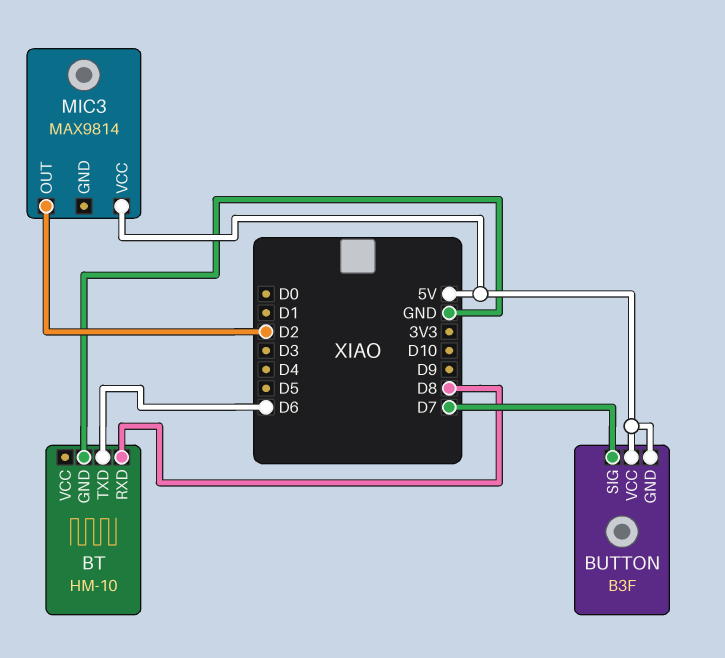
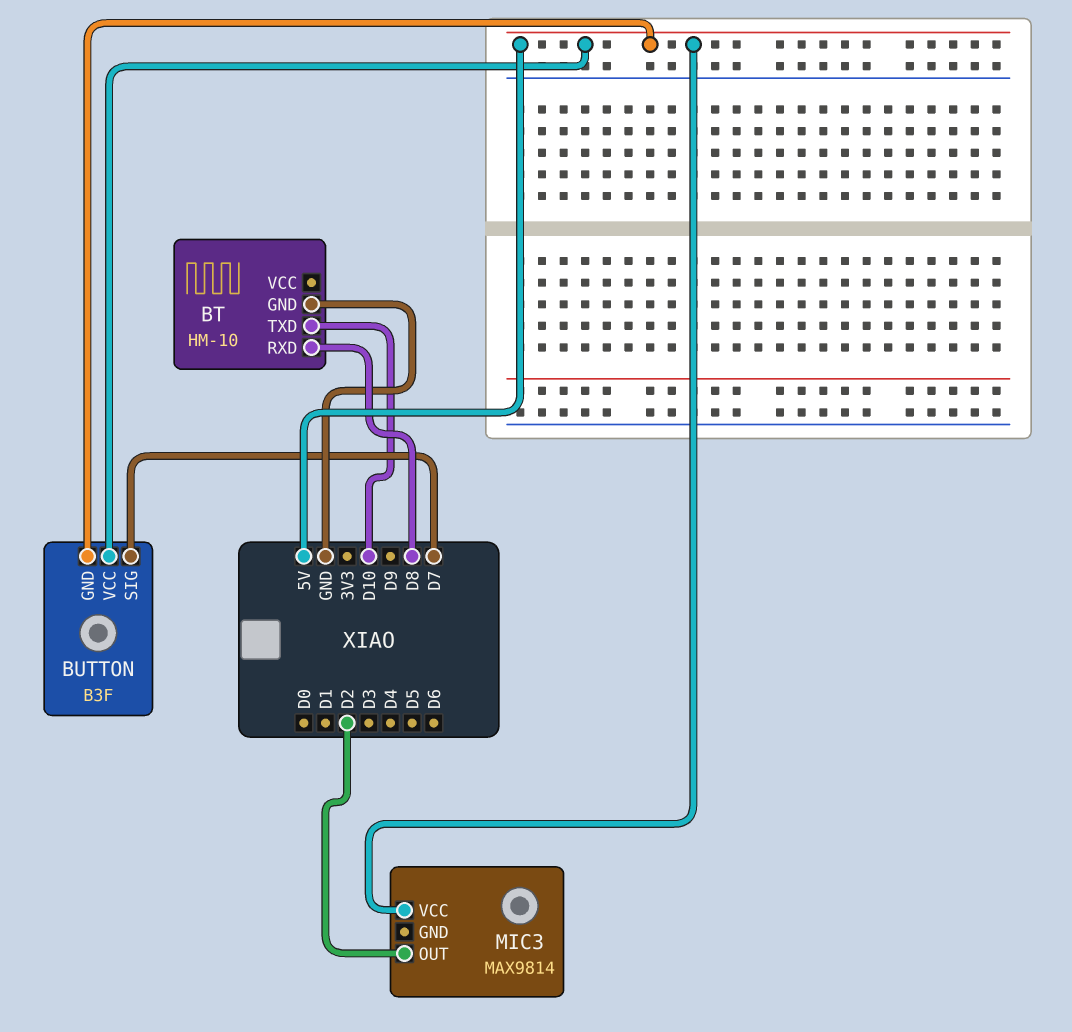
BT pin TXD: D6 -> D10

